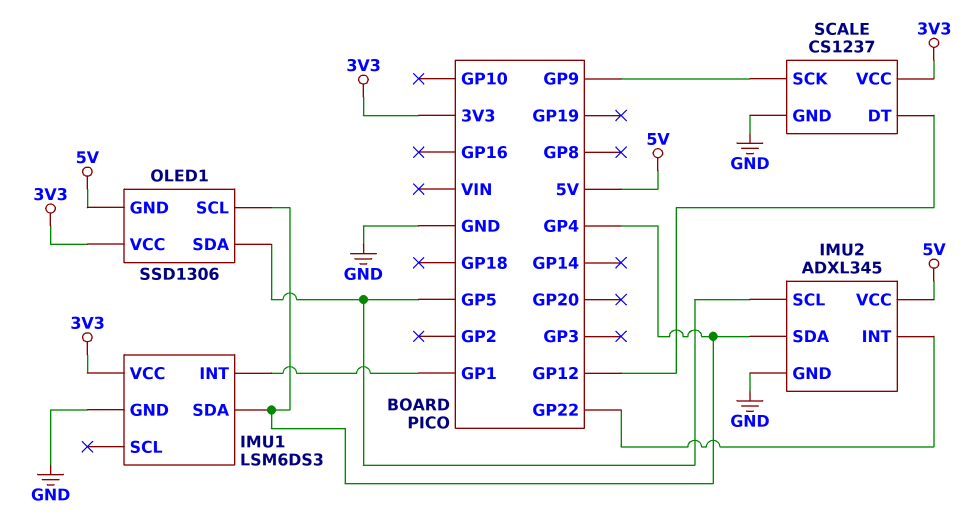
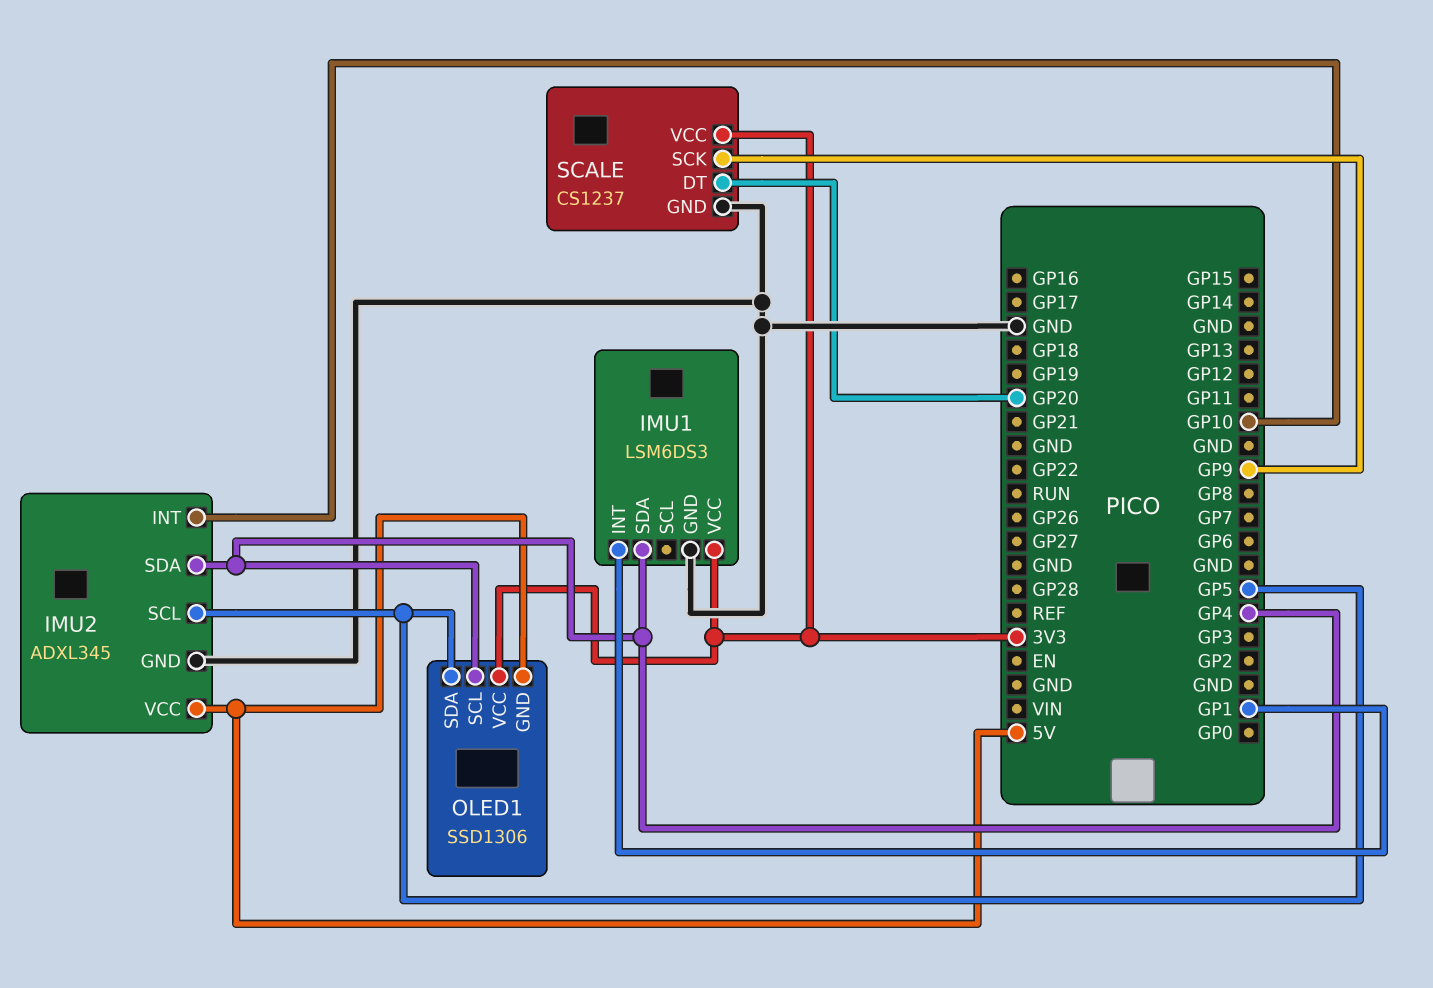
IMU2 pin INT: GP22 -> GP10
SCALE pin DT: GP12 -> GP20

